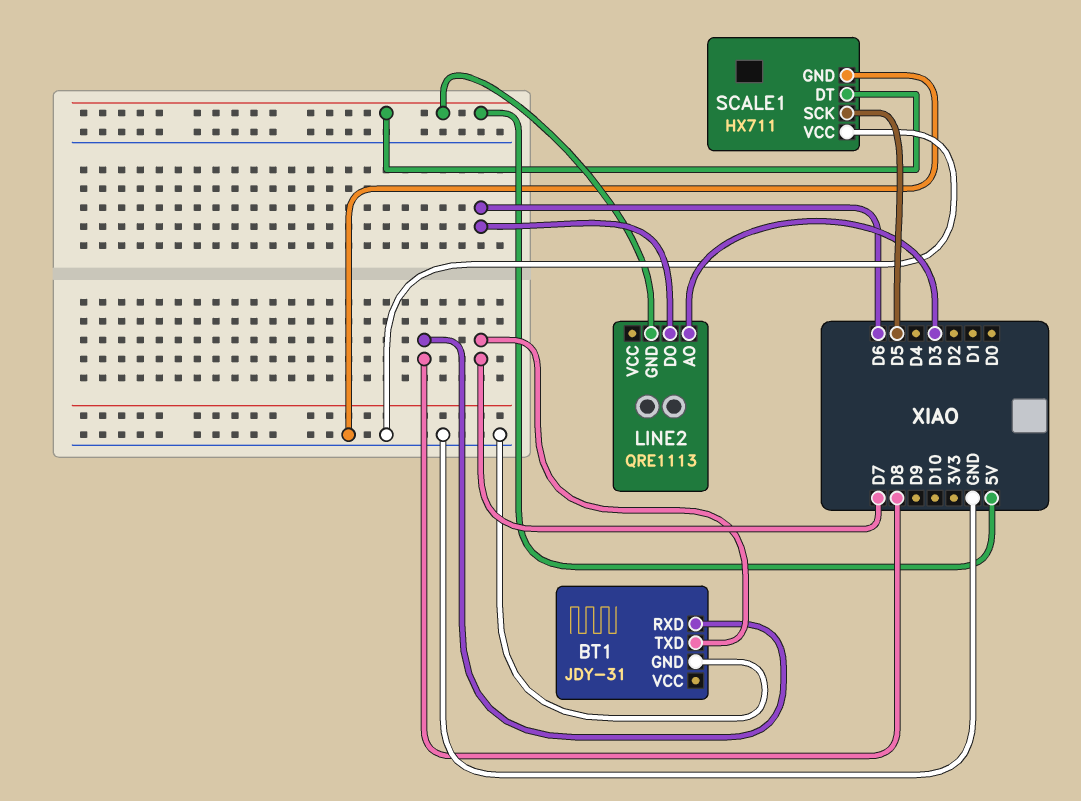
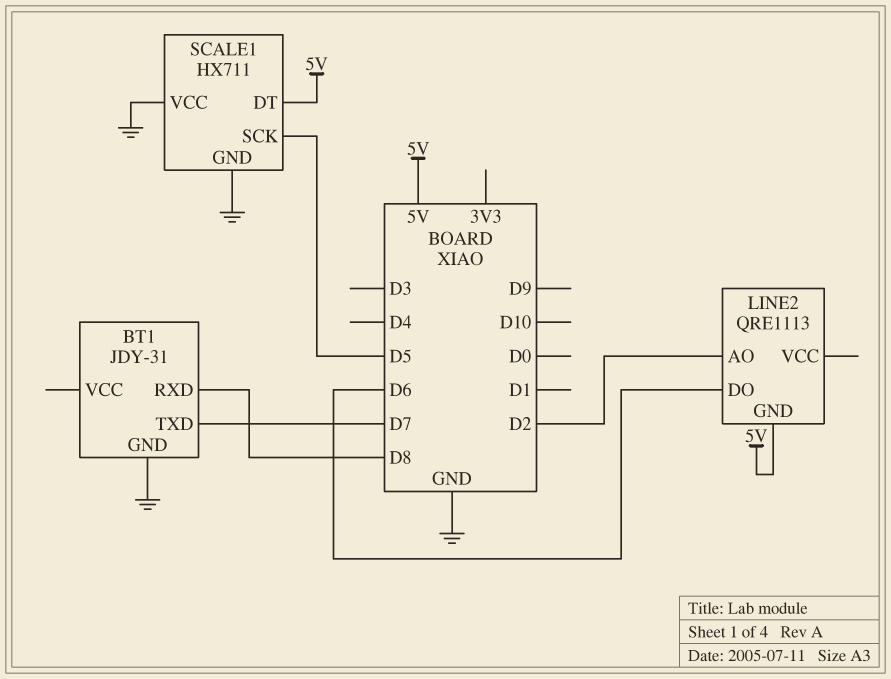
LINE2 pin AO: D3 -> D2

